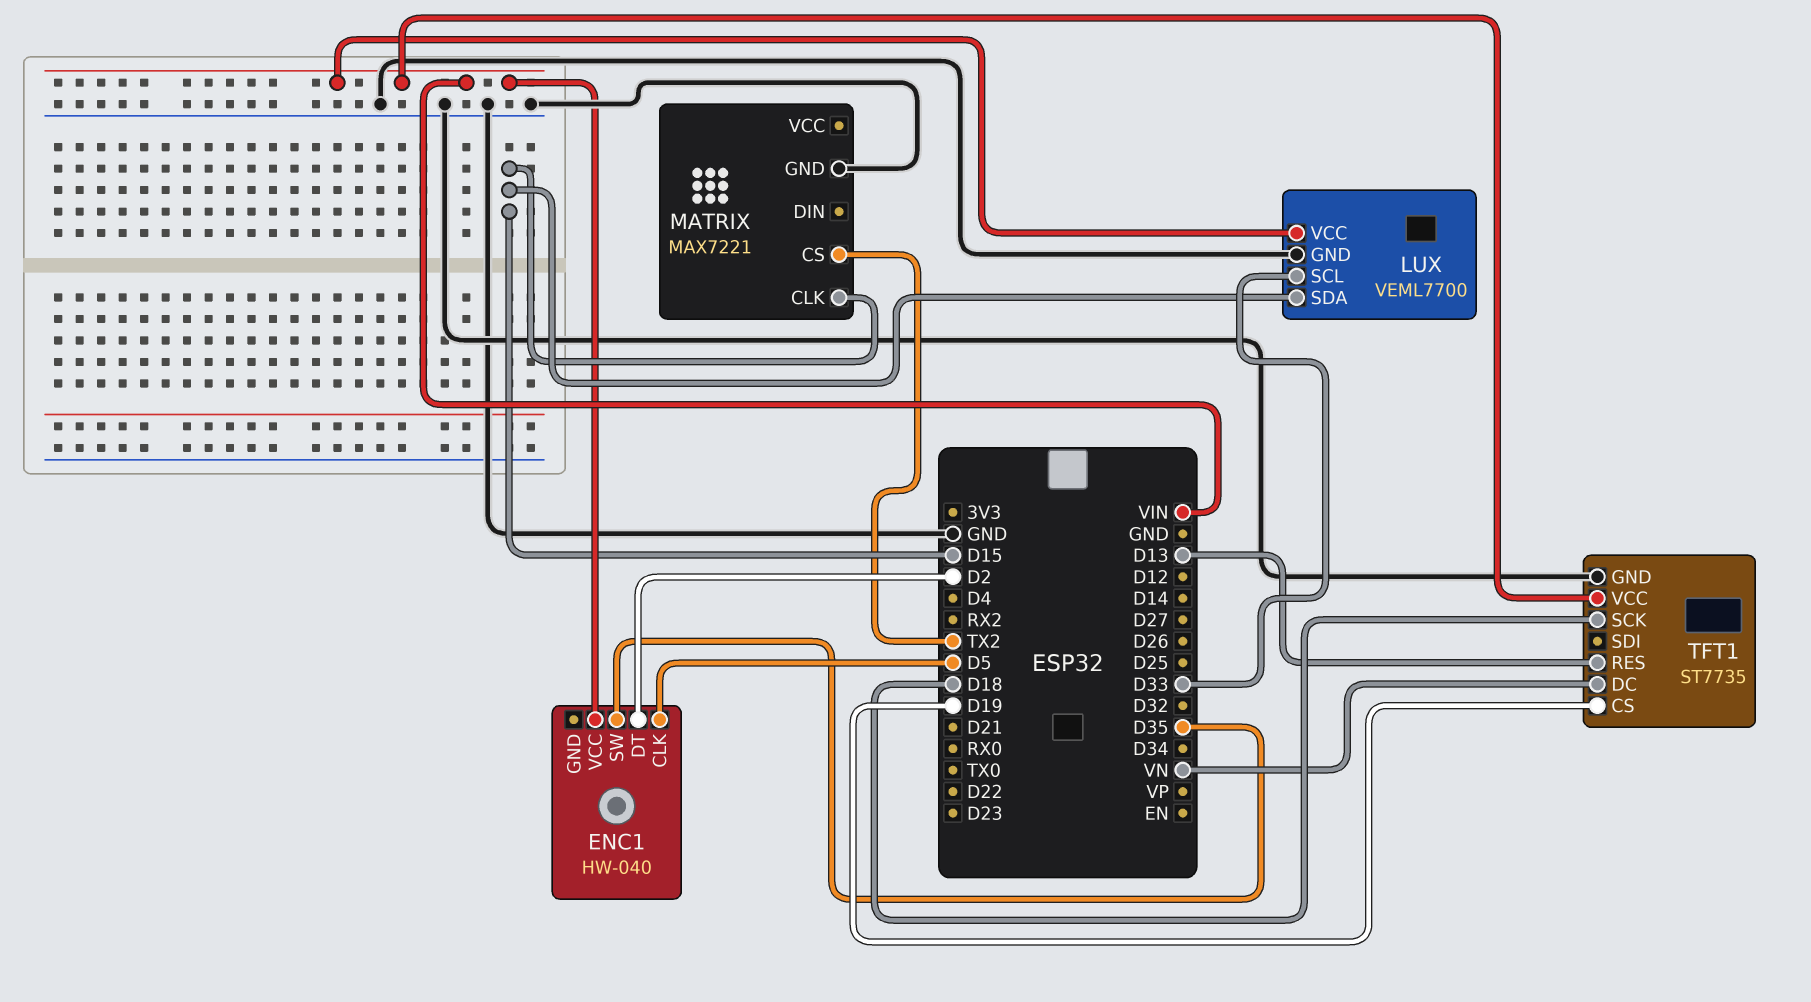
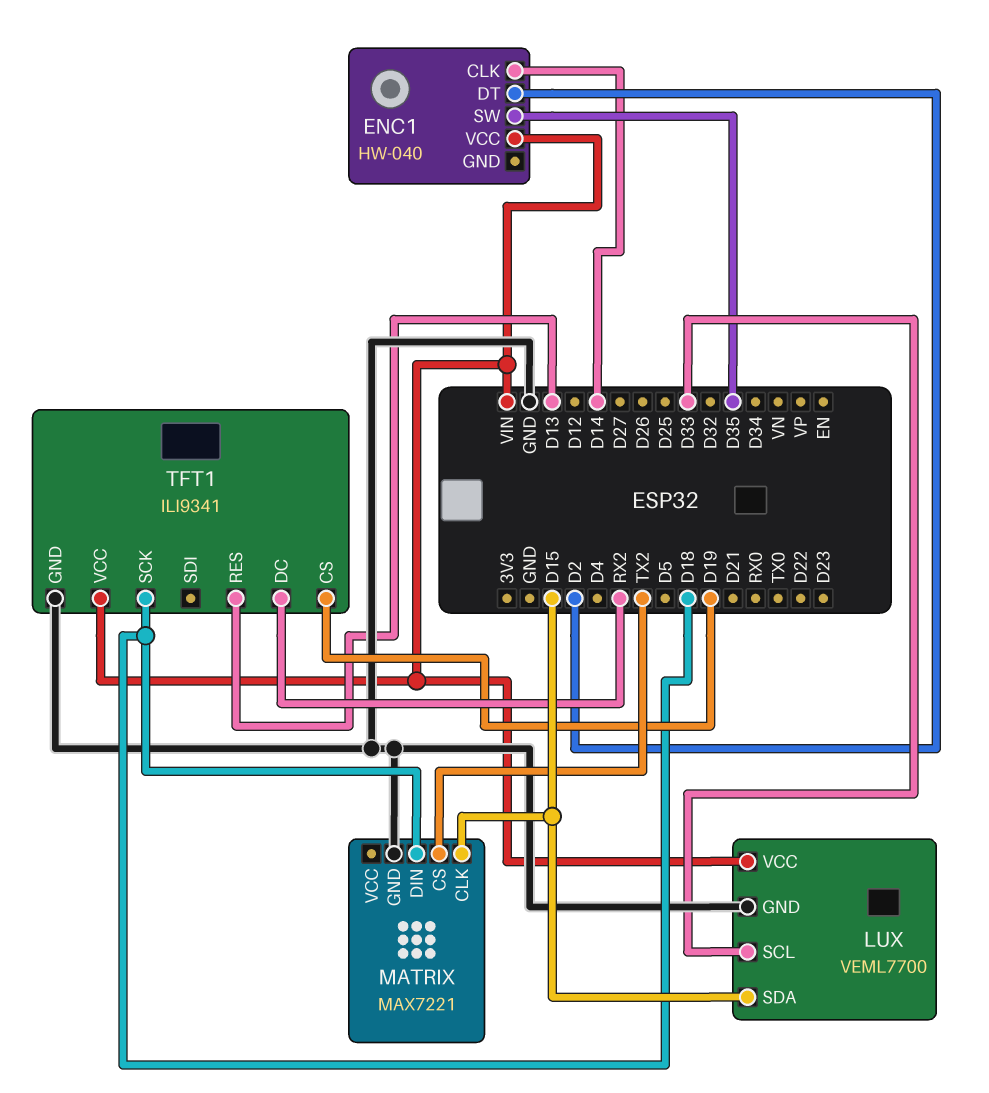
ENC1 pin CLK: D5 -> D14
MATRIX pin DIN: none -> D18
TFT1: ST7735 -> ILI9341
TFT1 pin DC: VN -> RX2

